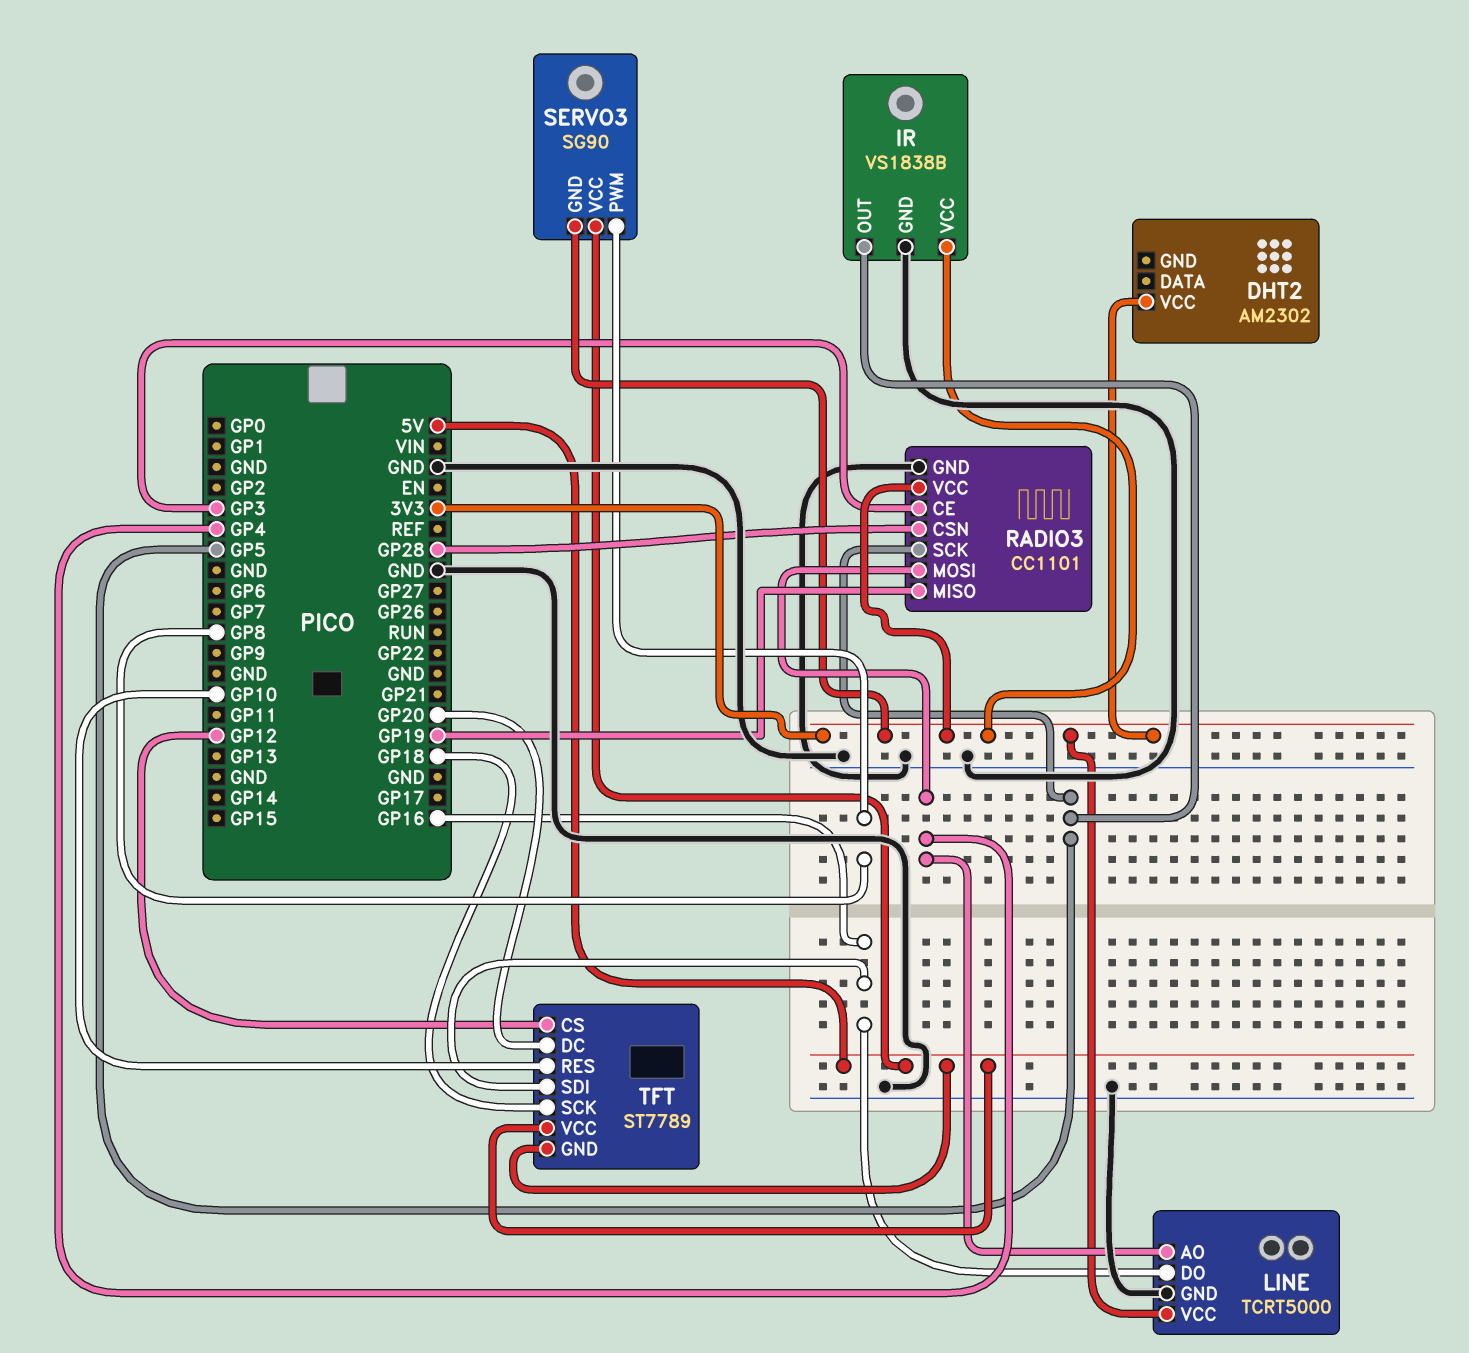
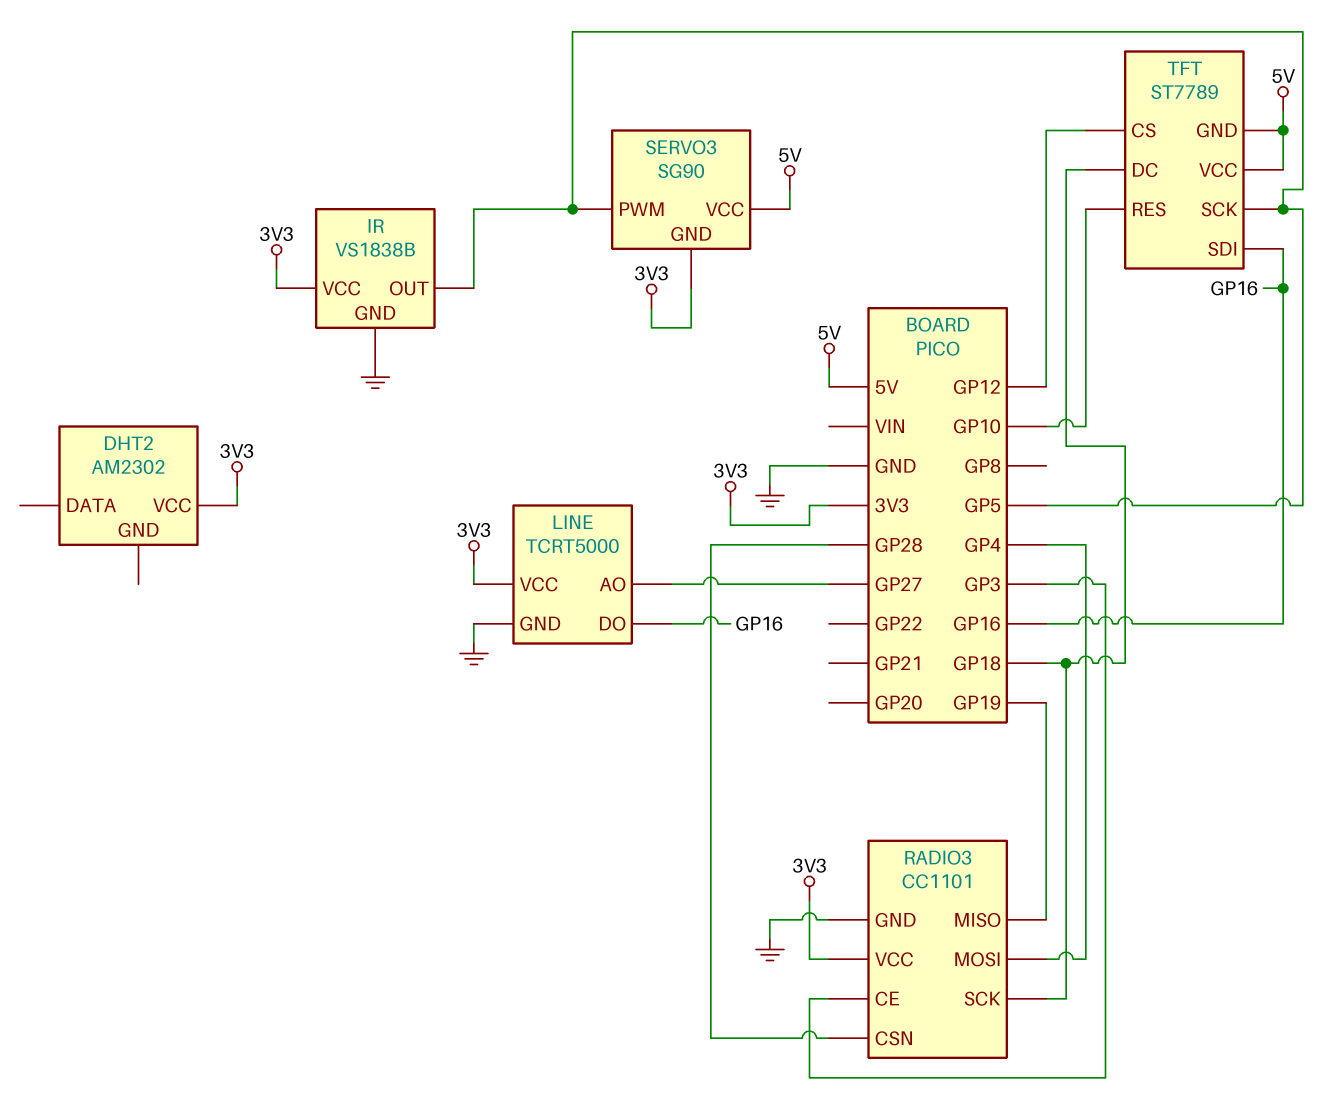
LINE pin AO: GP4 -> GP27
RADIO3 pin SCK: GP5 -> GP18
SERVO3 pin PWM: GP8 -> GP5
TFT pin DC: GP20 -> GP18
TFT pin SCK: GP18 -> GP5

